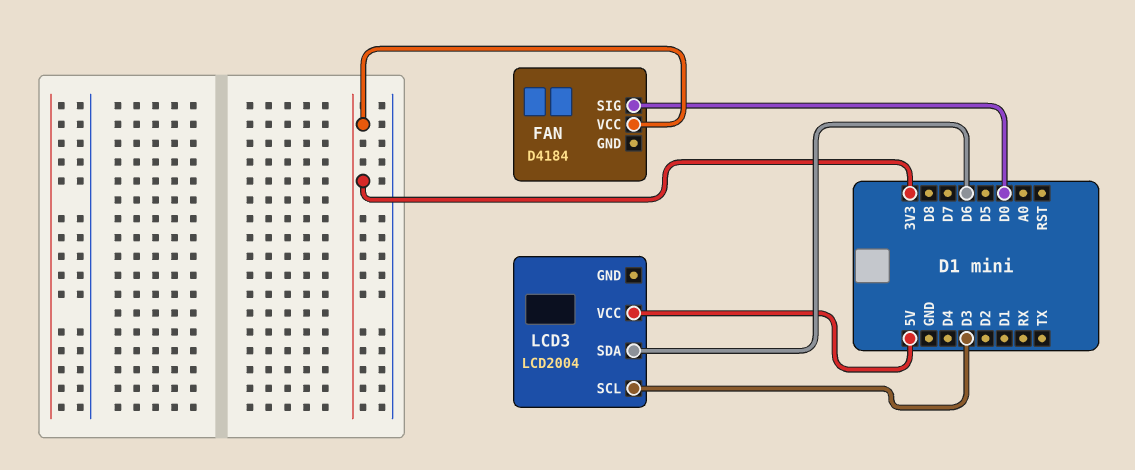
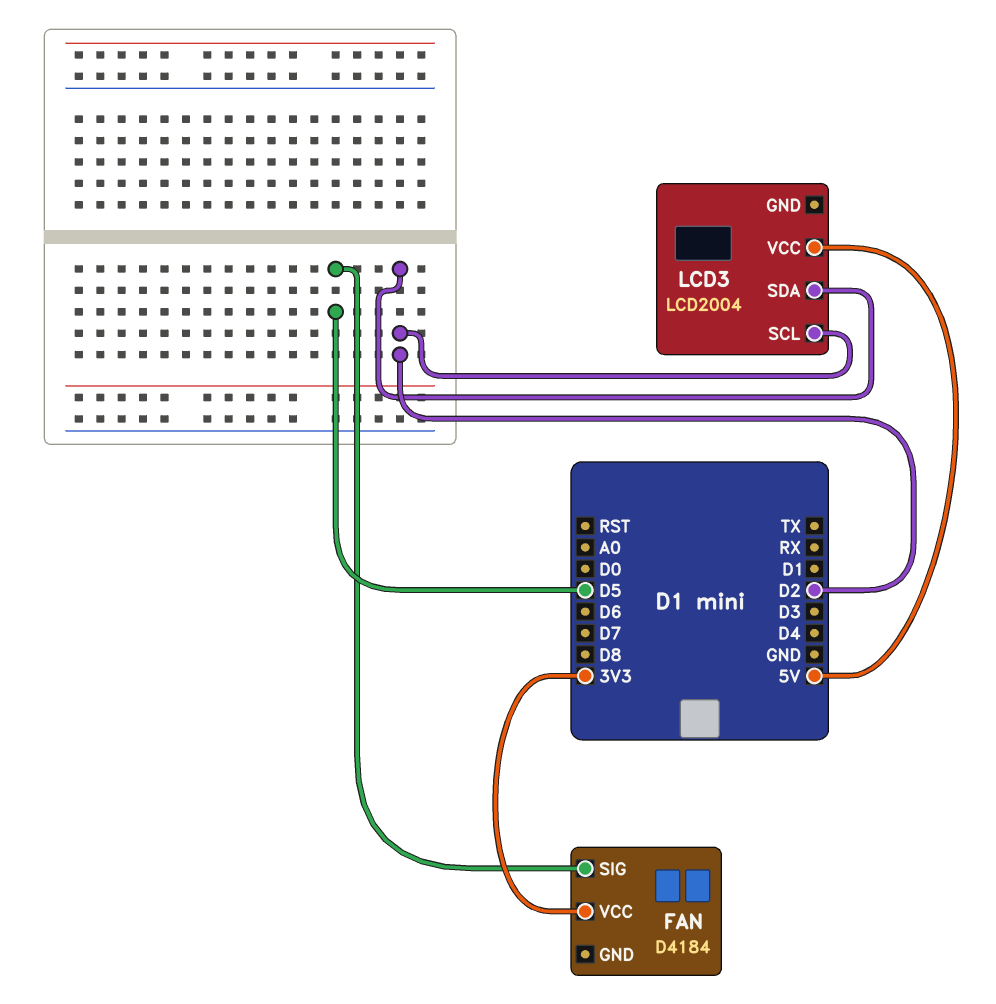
FAN pin SIG: D0 -> D5
LCD3 pin SCL: D3 -> D2
LCD3 pin SDA: D6 -> D2

